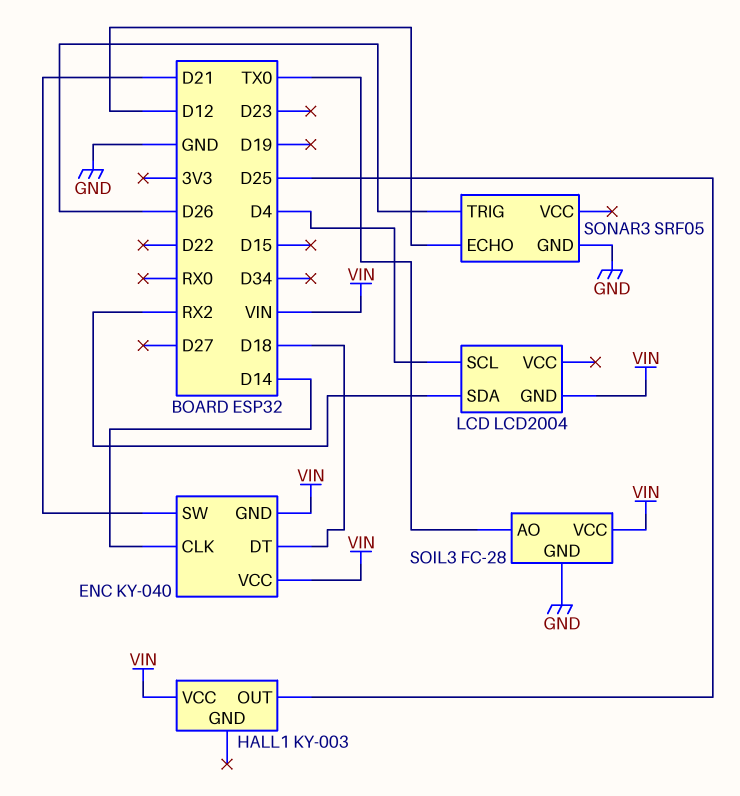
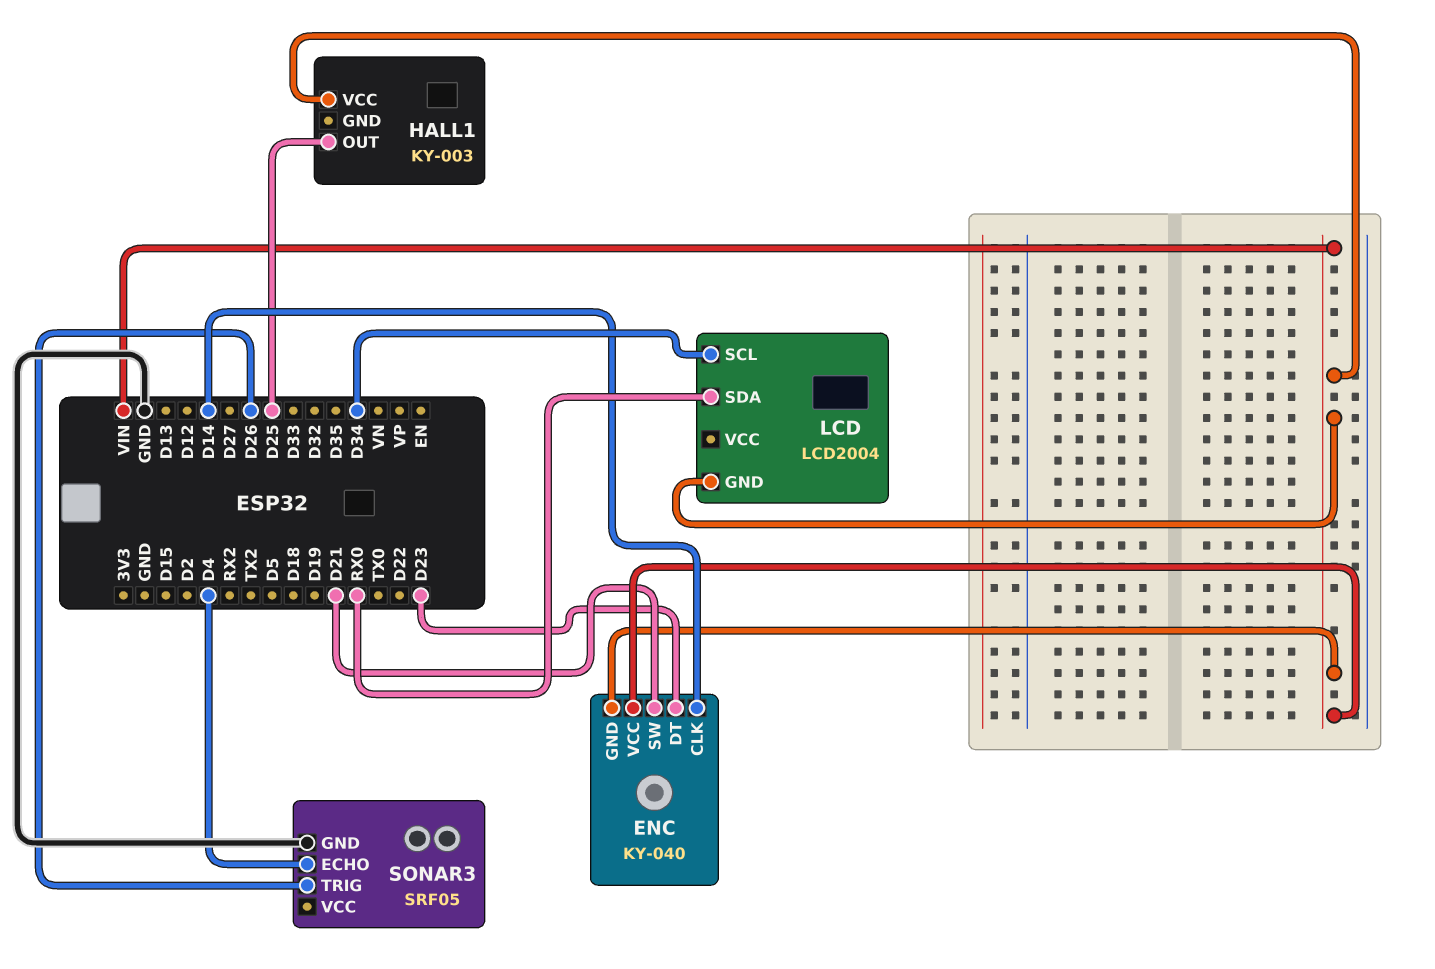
ENC pin DT: D18 -> D23
LCD pin SCL: D4 -> D34
LCD pin SDA: RX2 -> RX0
SOIL3: FC-28 -> none
SOIL3 pin AO: TX0 -> none
SOIL3 pin GND: GND -> none
SOIL3 pin VCC: VIN -> none
SONAR3 pin ECHO: D12 -> D4

